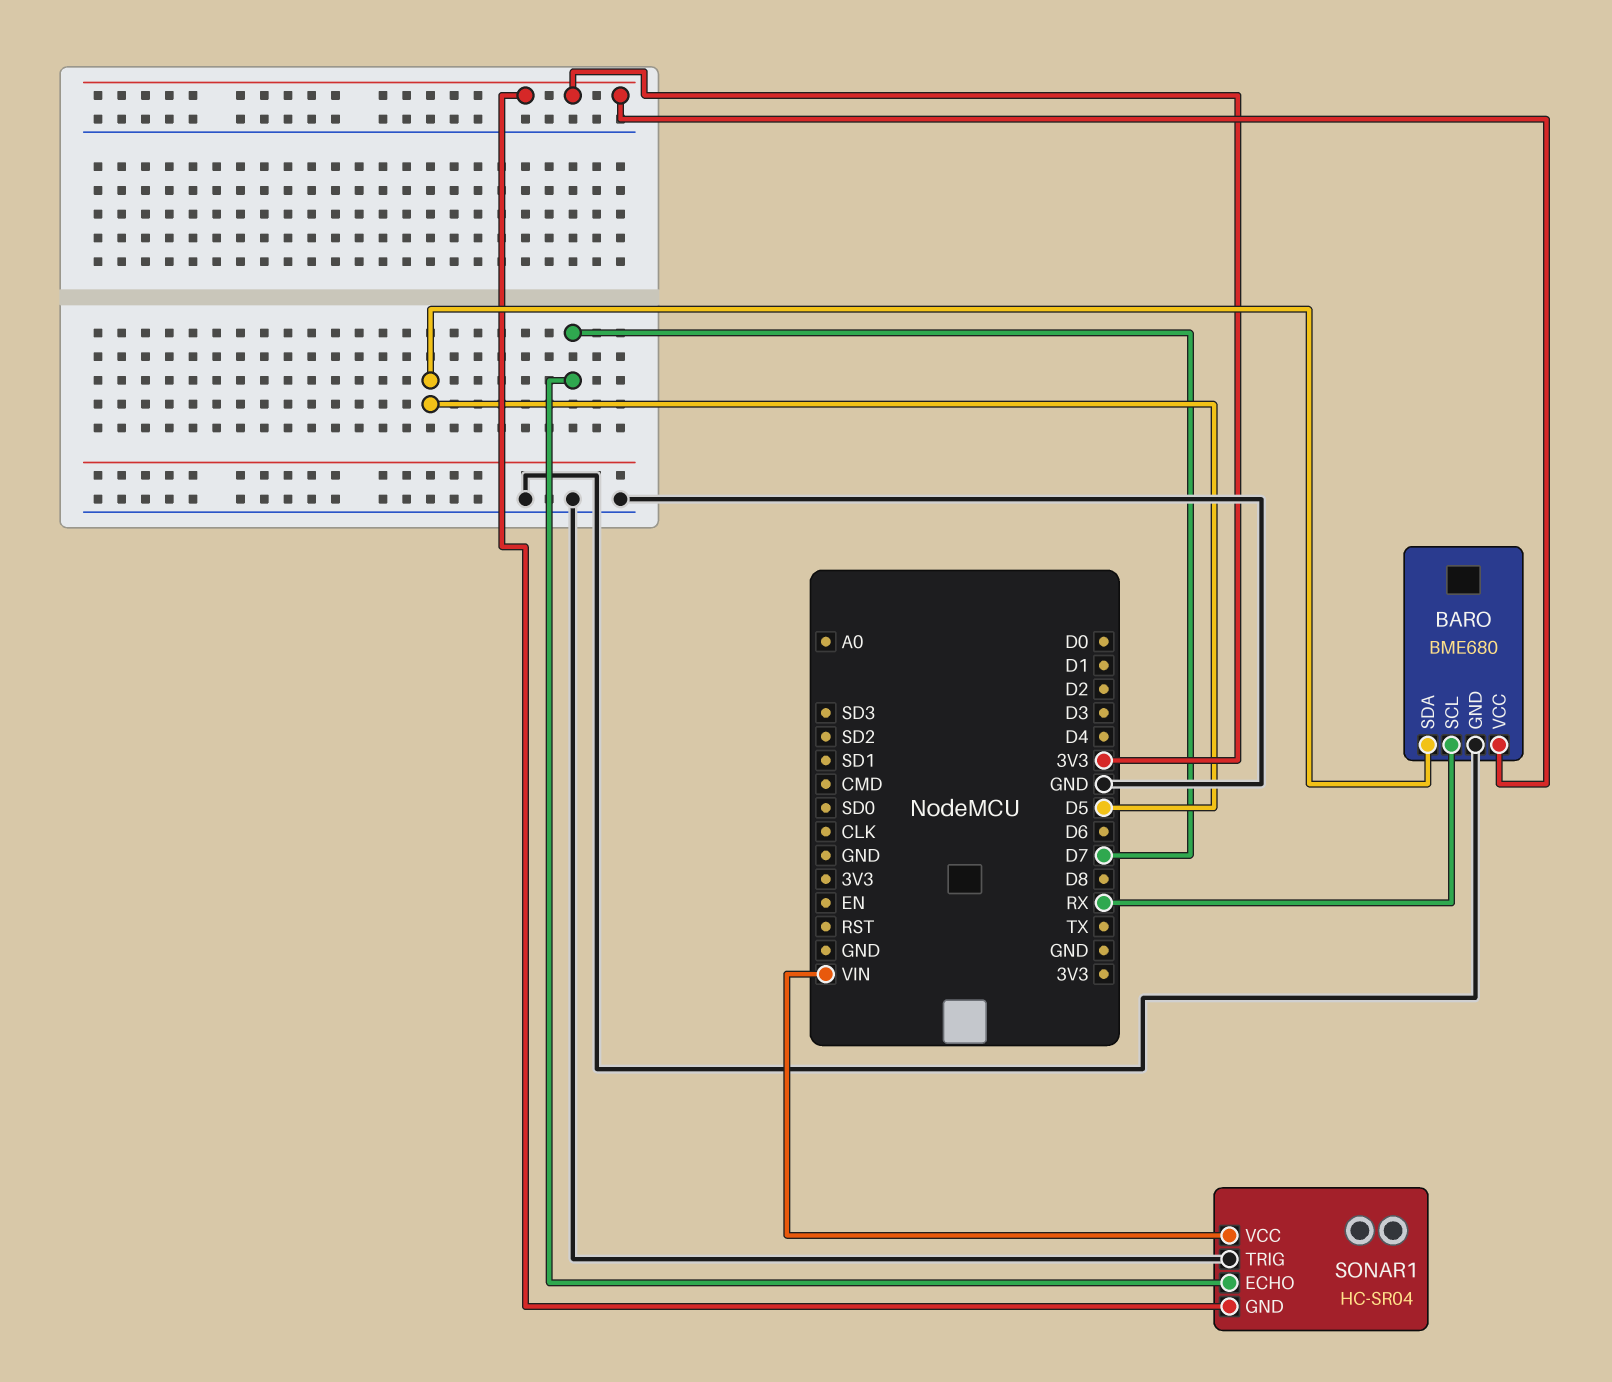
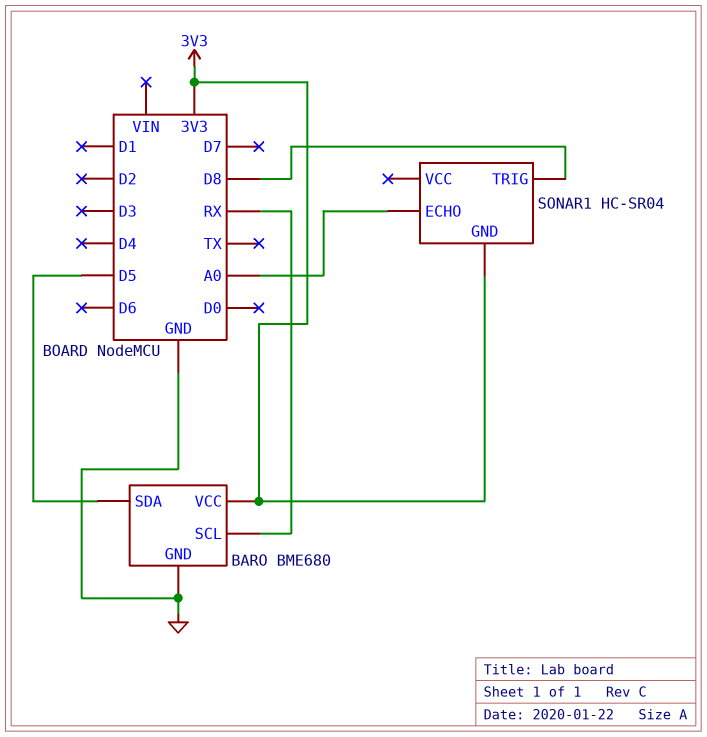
SONAR1 pin ECHO: D7 -> A0
SONAR1 pin TRIG: GND -> D8
SONAR1 pin VCC: VIN -> none

